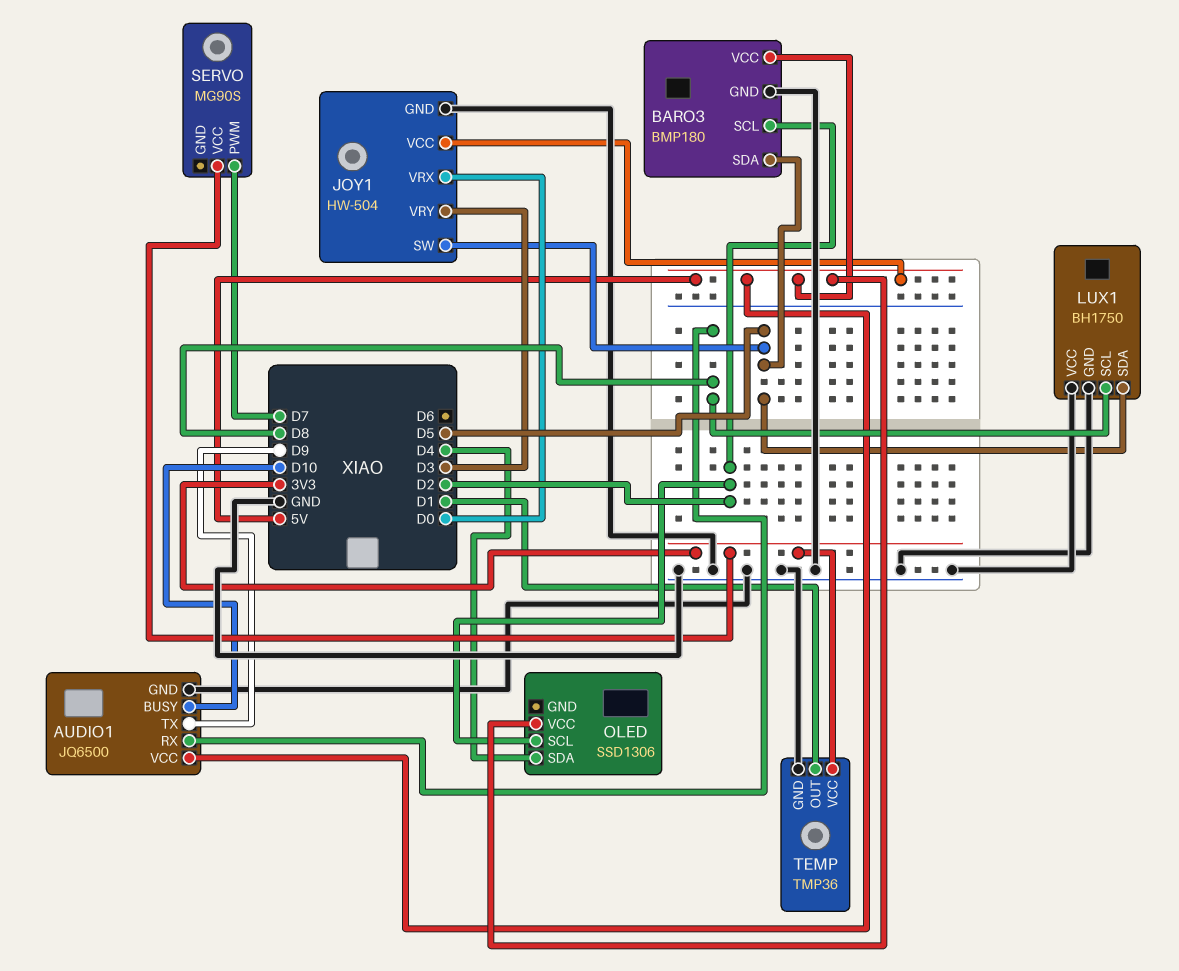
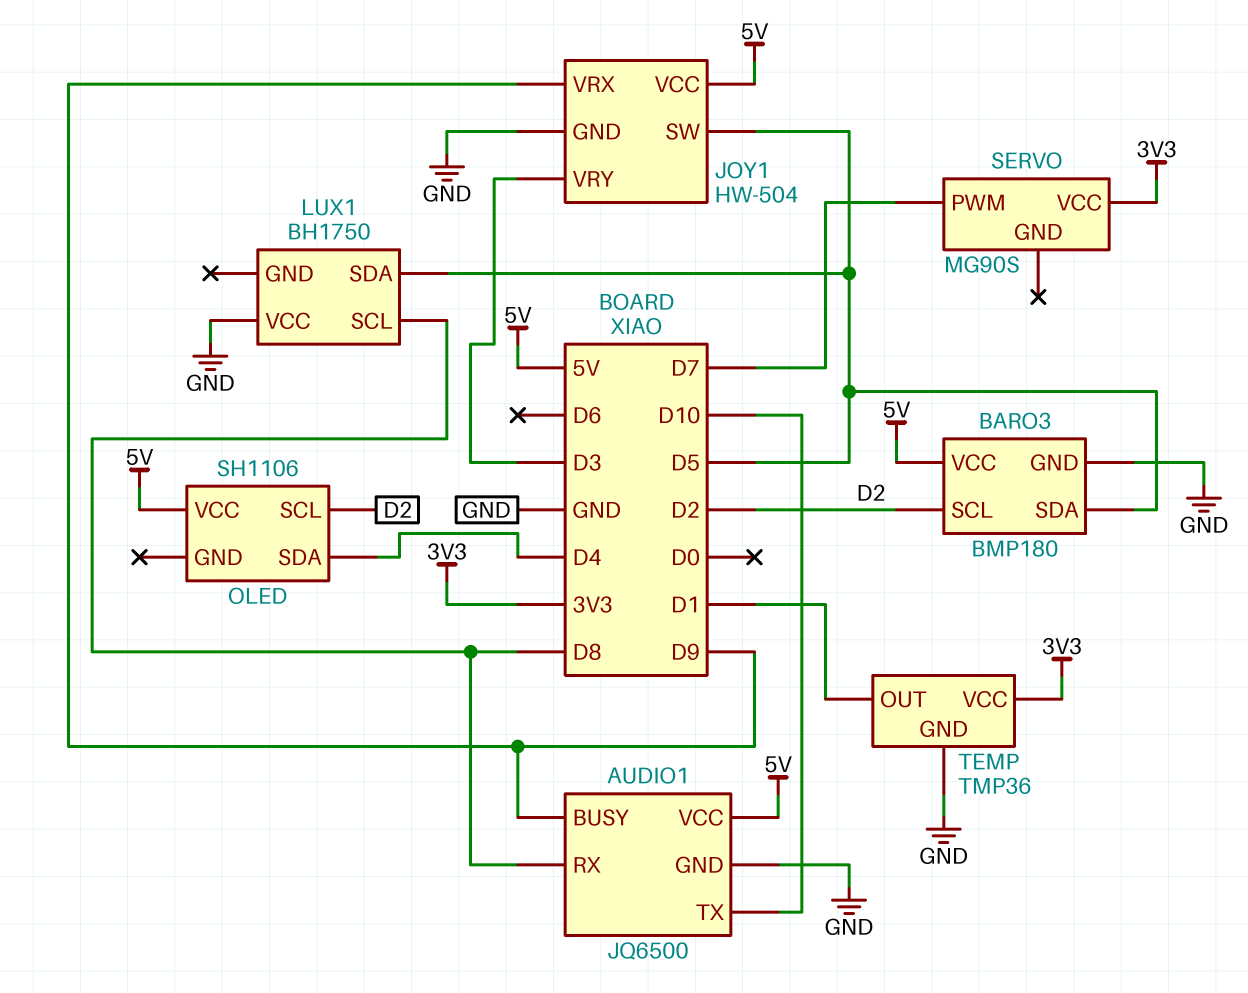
AUDIO1 pin BUSY: D10 -> D9
AUDIO1 pin TX: D9 -> D10
JOY1 pin VRX: D0 -> D9
LUX1 pin GND: GND -> none
OLED: SSD1306 -> SH1106

